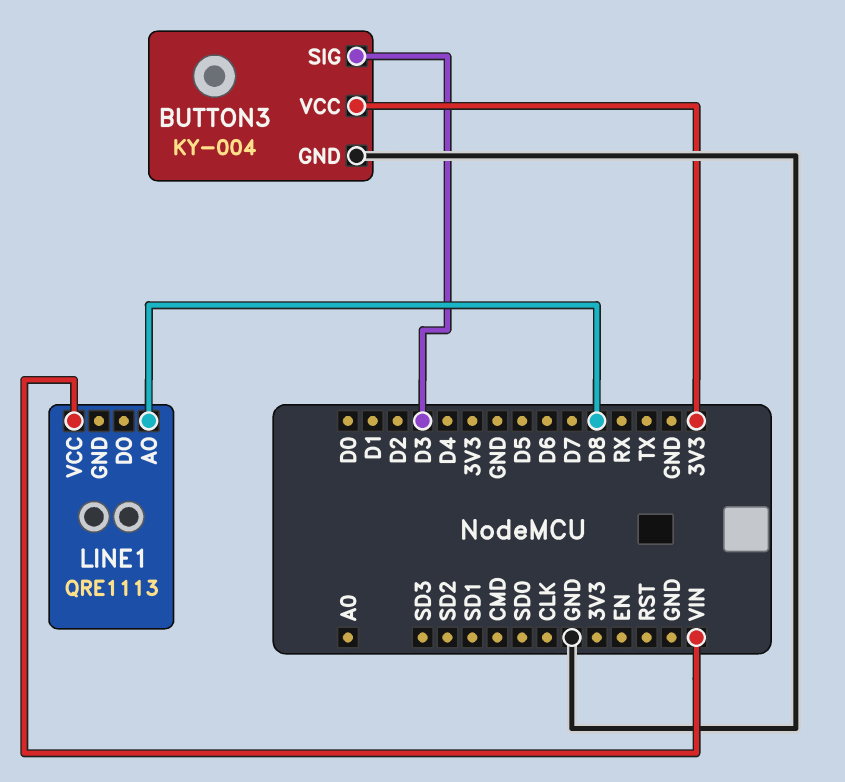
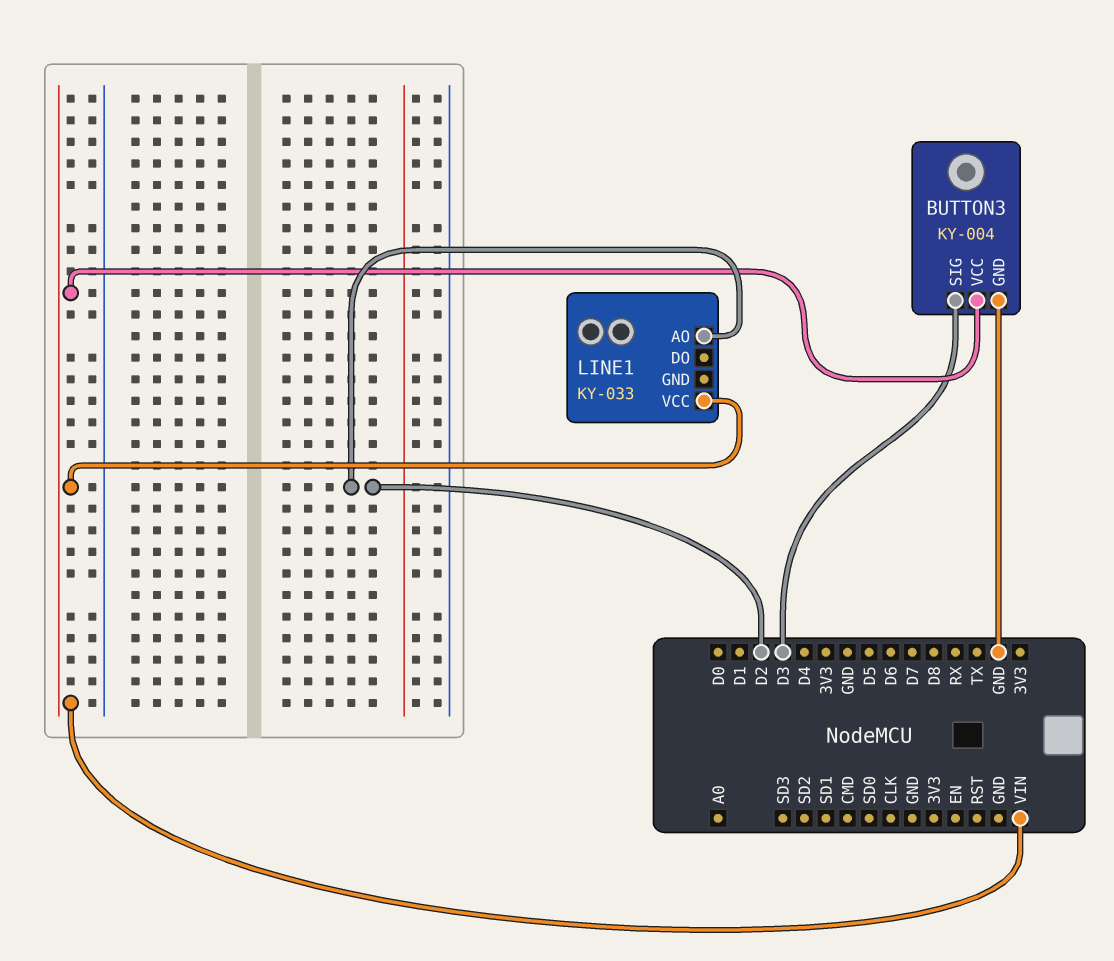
BUTTON3 pin VCC: 3V3 -> VIN
LINE1: QRE1113 -> KY-033
LINE1 pin AO: D8 -> D2

